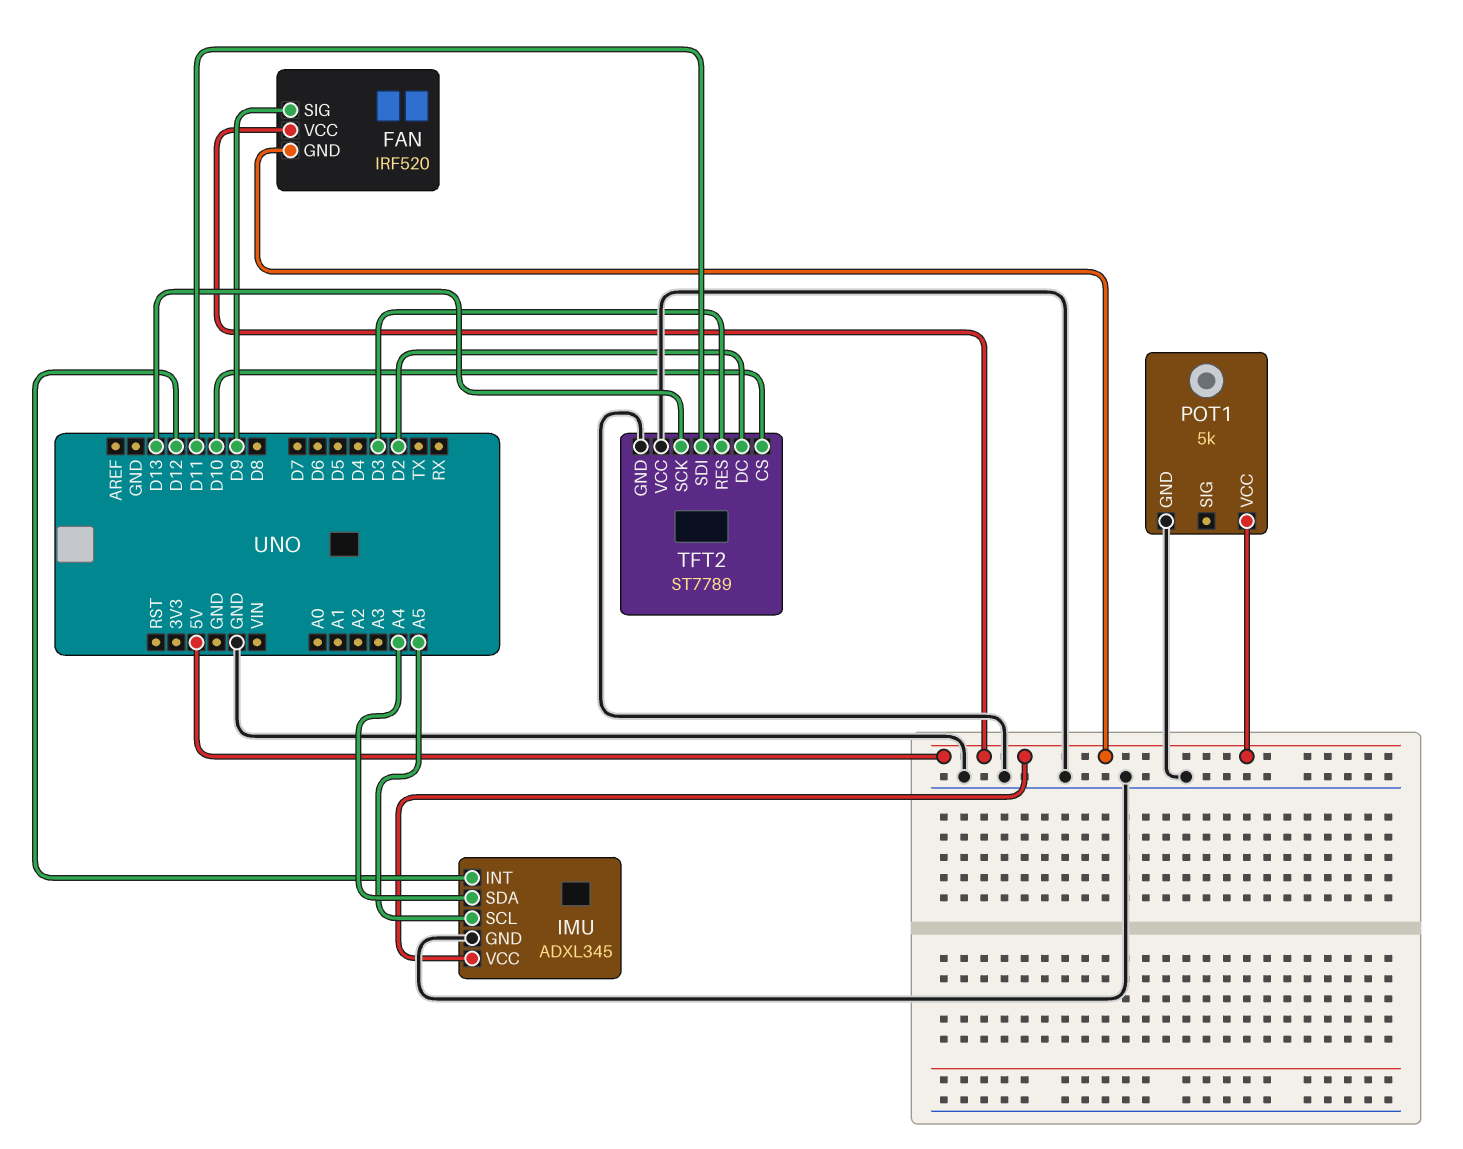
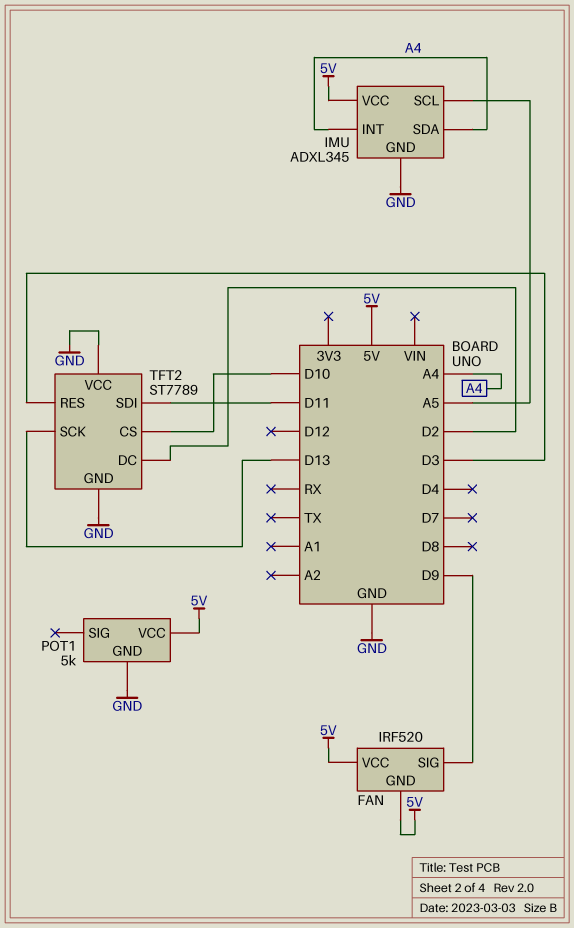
IMU pin INT: D12 -> A4

